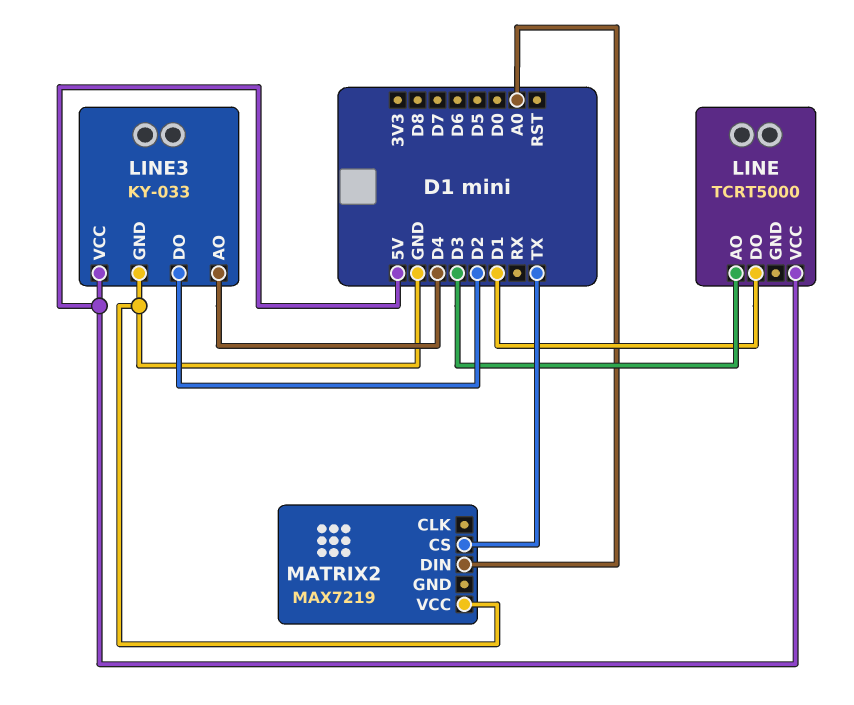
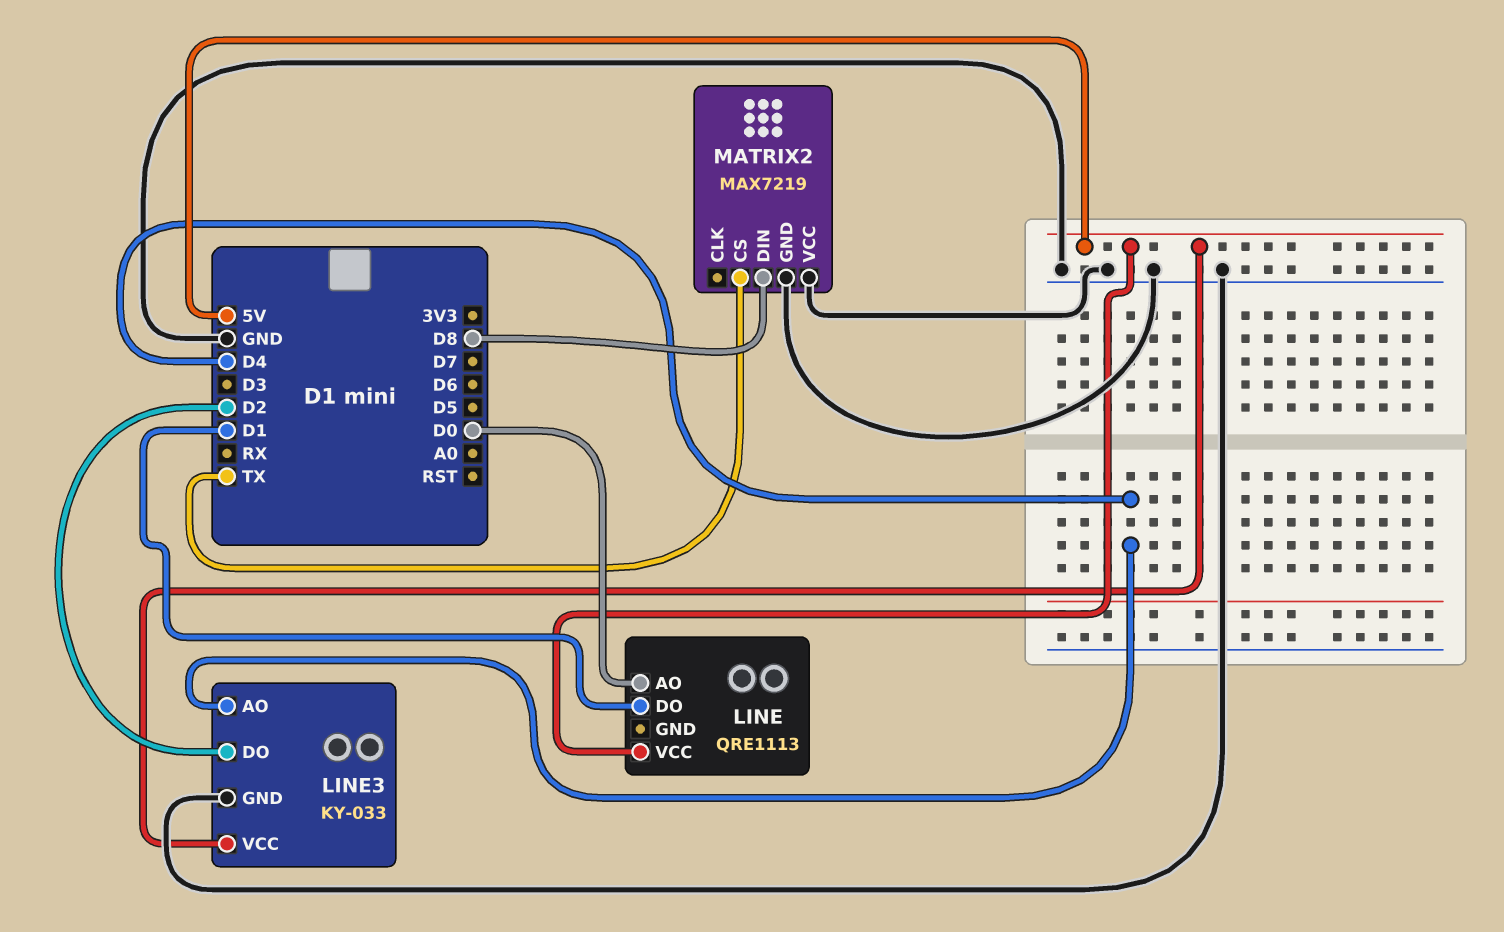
LINE: TCRT5000 -> QRE1113
LINE pin AO: D3 -> D0
MATRIX2 pin DIN: A0 -> D8
MATRIX2 pin GND: none -> GND

